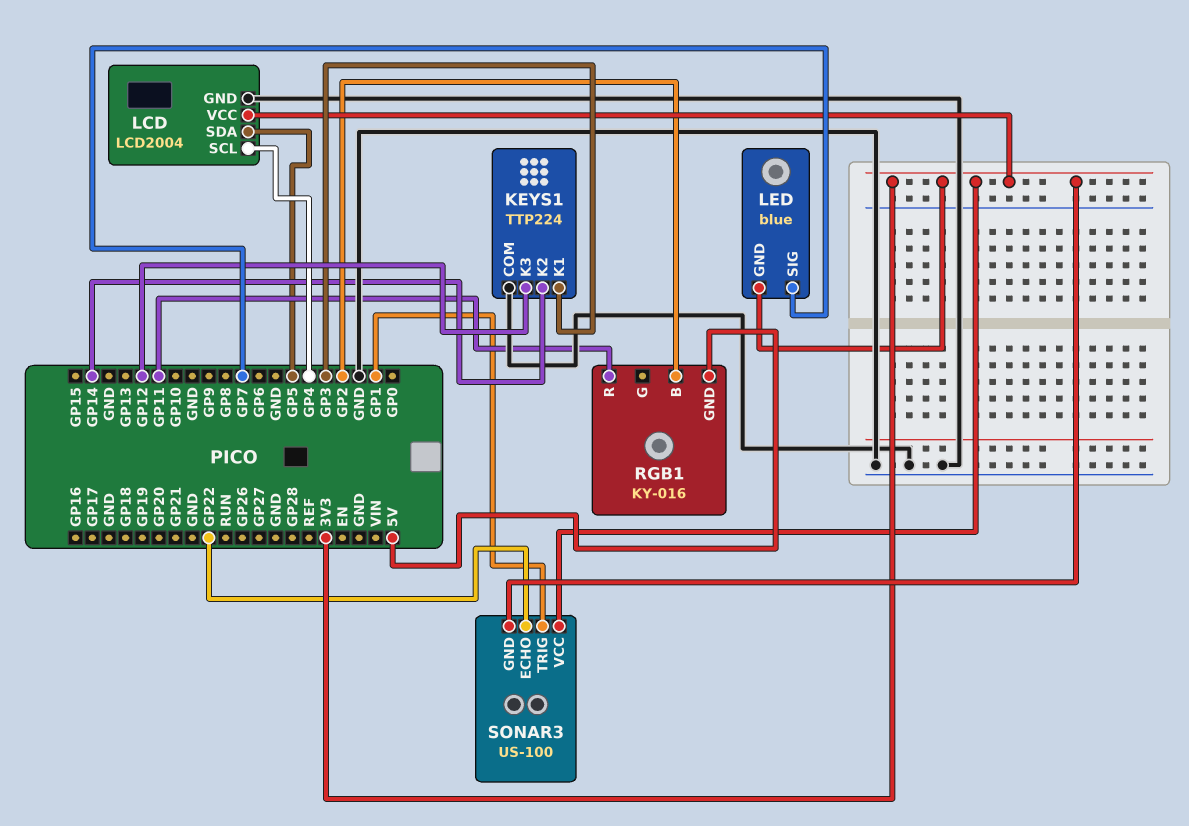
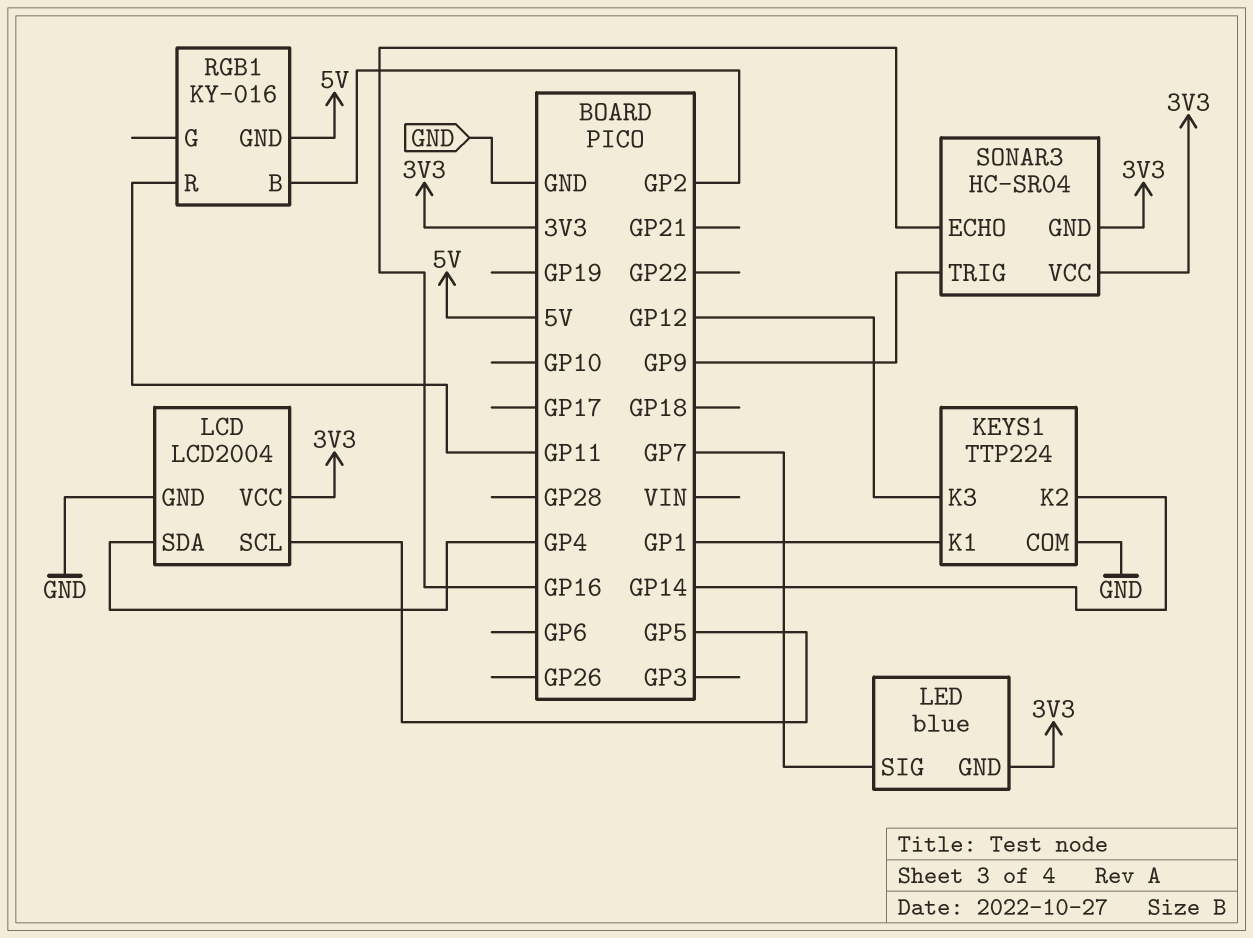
KEYS1 pin K1: GP3 -> GP1
LCD pin SCL: GP4 -> GP5
LCD pin SDA: GP5 -> GP4
SONAR3: US-100 -> HC-SR04
SONAR3 pin ECHO: GP22 -> GP16
SONAR3 pin TRIG: GP1 -> GP9

